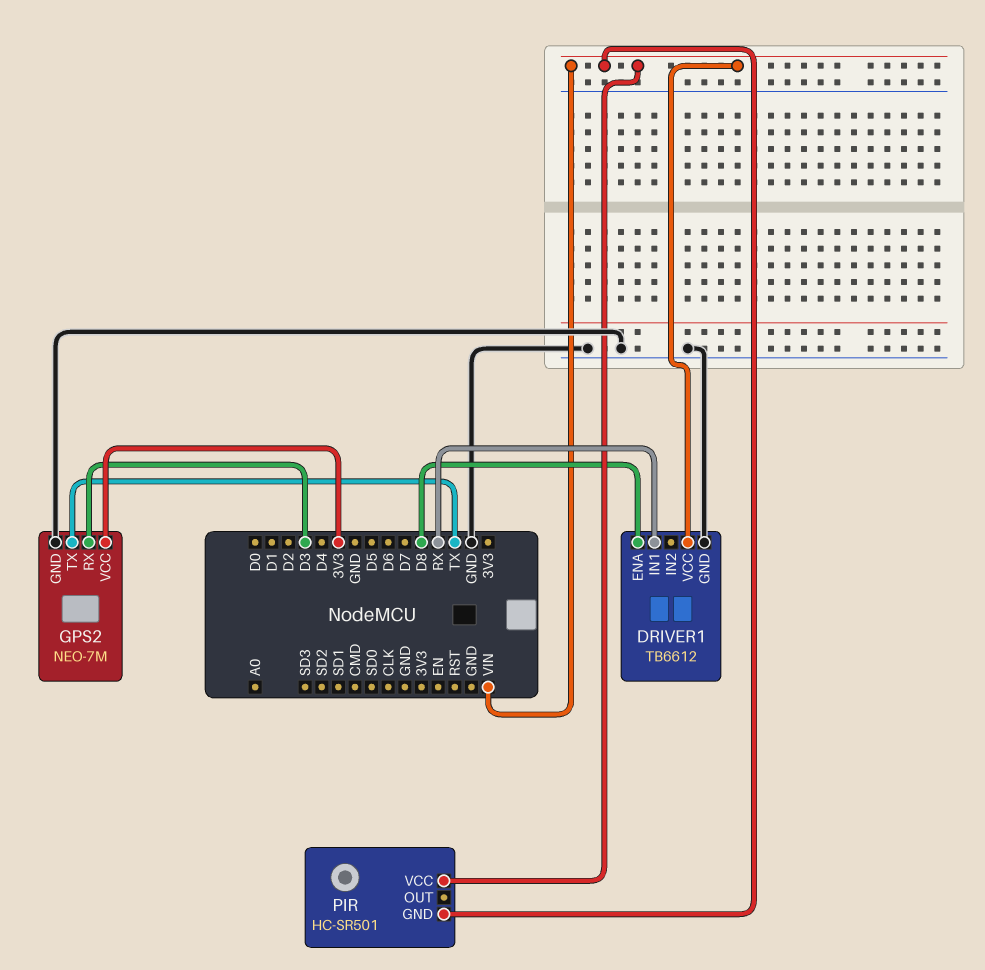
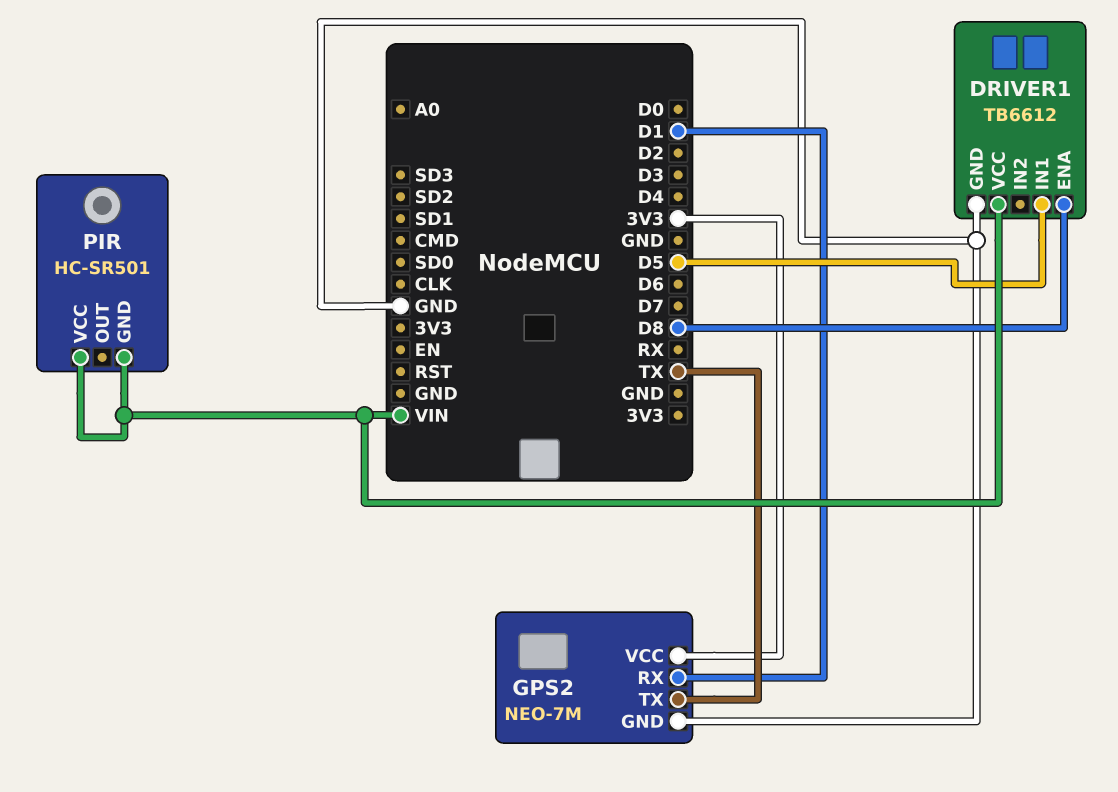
DRIVER1 pin IN1: RX -> D5
GPS2 pin RX: D3 -> D1

